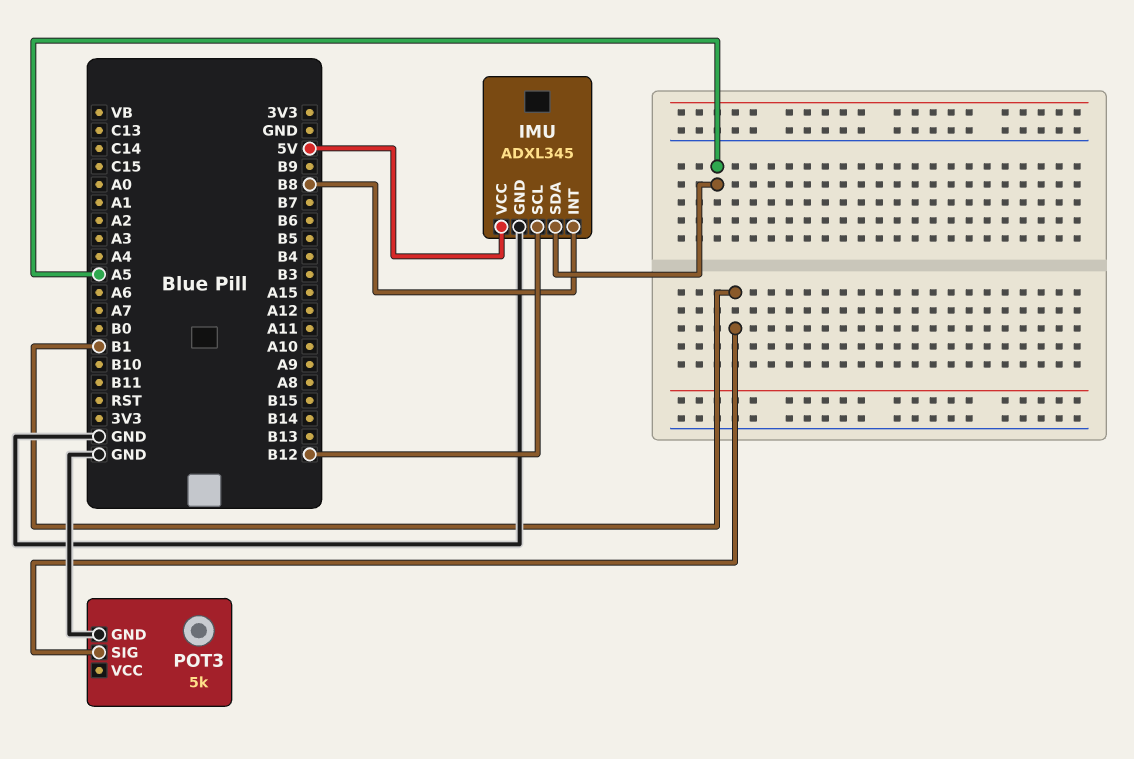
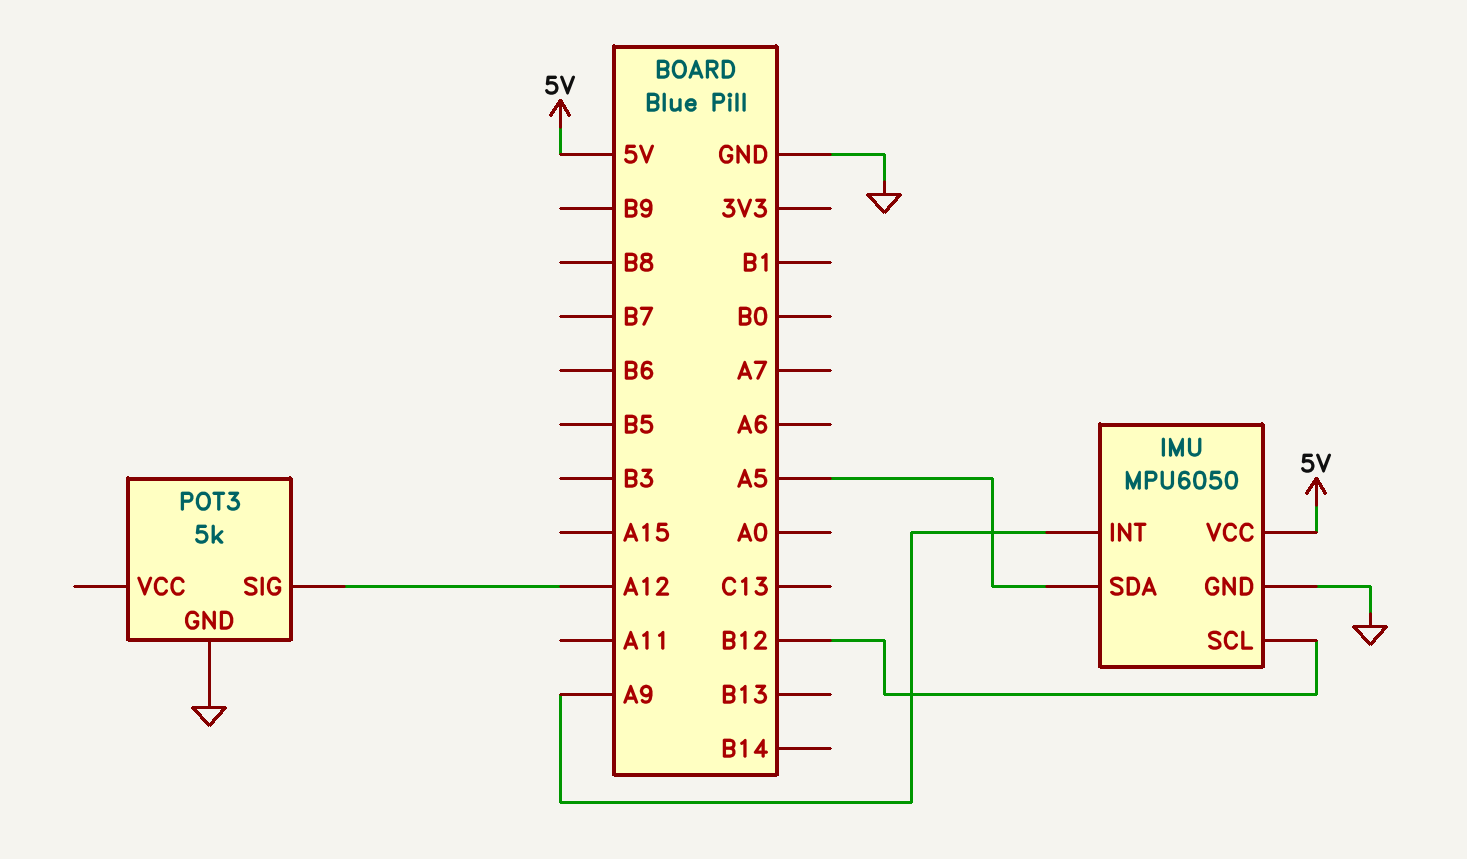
IMU: ADXL345 -> MPU6050
IMU pin INT: B8 -> A9
POT3 pin SIG: B1 -> A12

